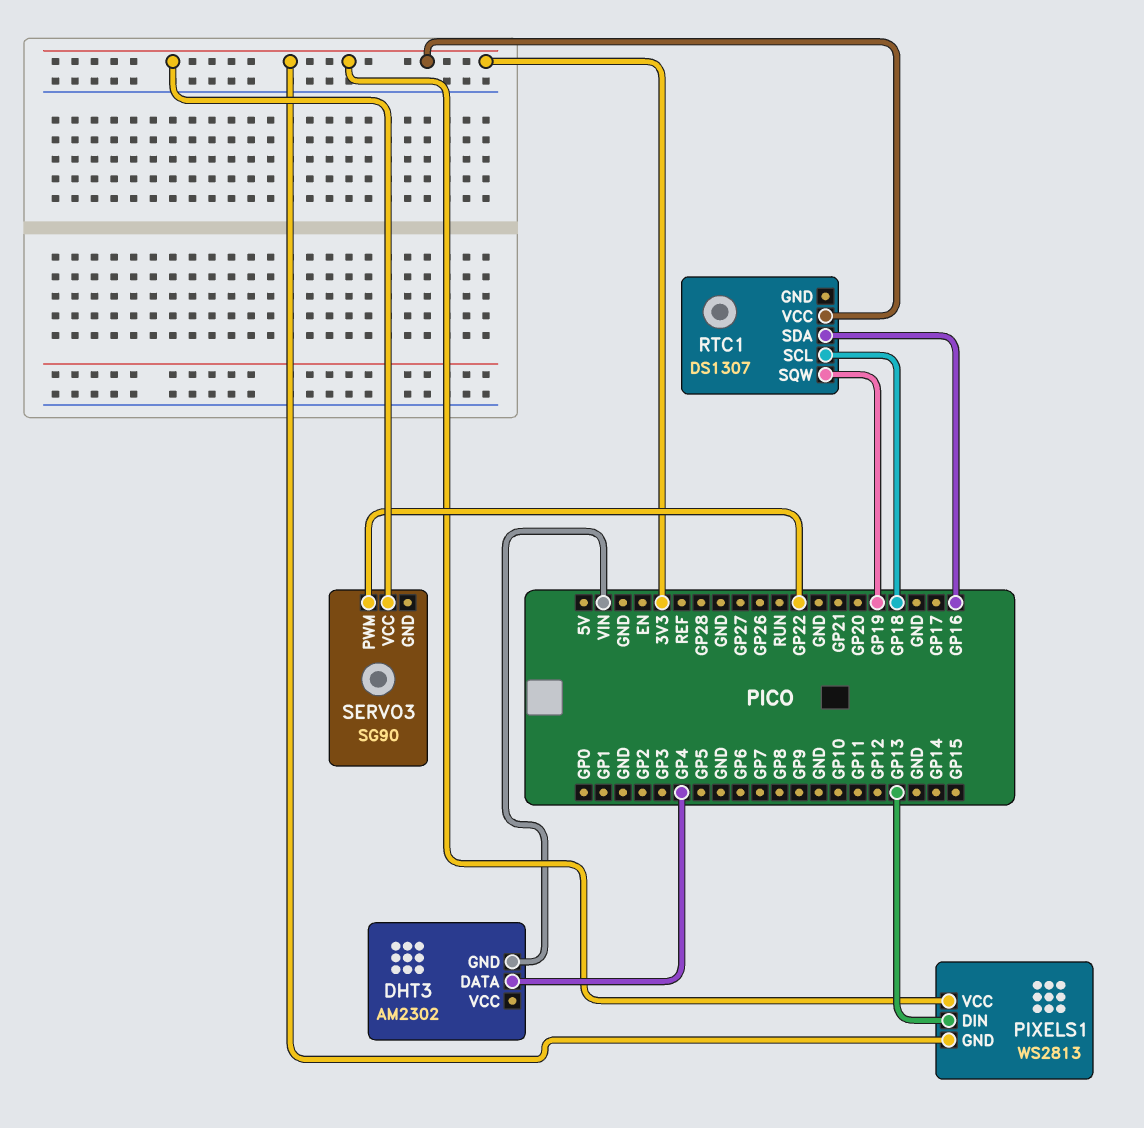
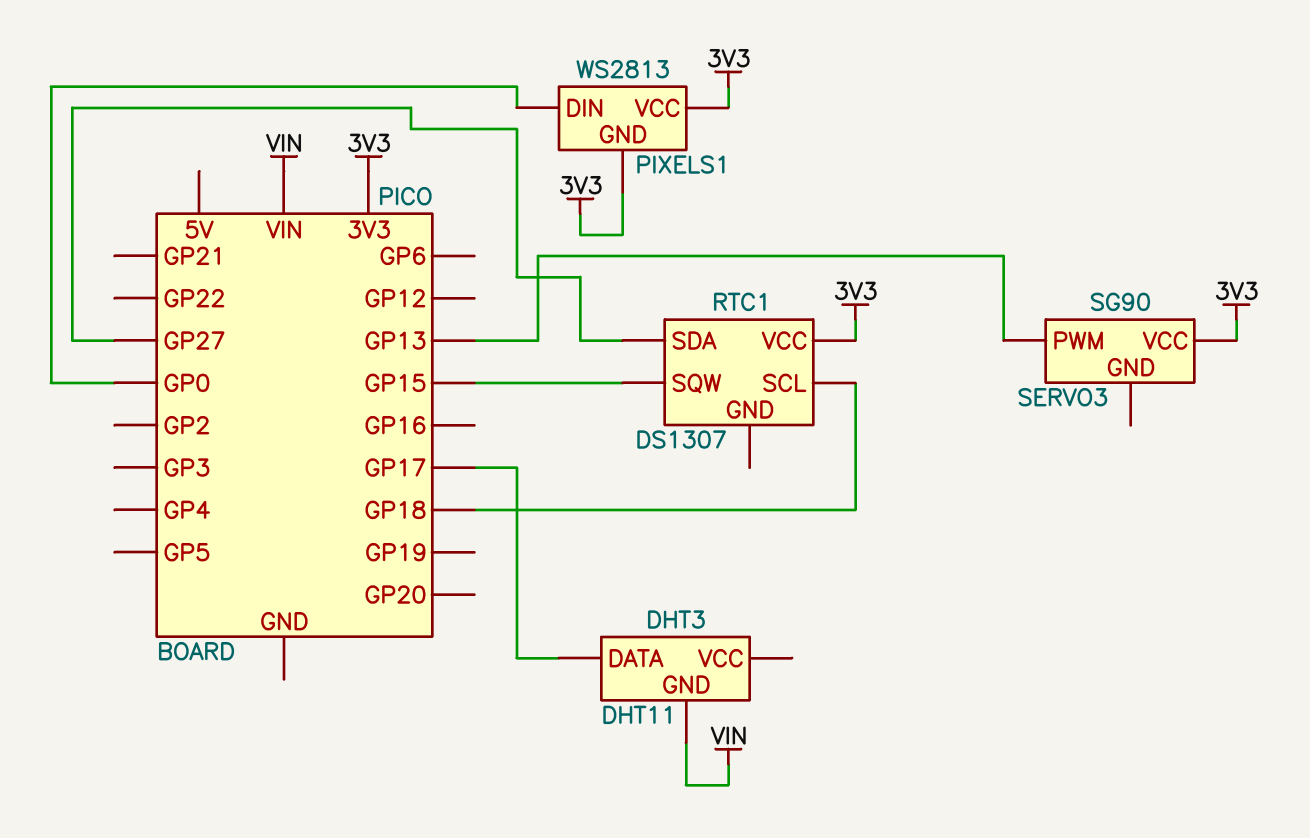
DHT3: AM2302 -> DHT11
DHT3 pin DATA: GP4 -> GP17
PIXELS1 pin DIN: GP13 -> GP0
RTC1 pin SDA: GP16 -> GP27
RTC1 pin SQW: GP19 -> GP15
SERVO3 pin PWM: GP22 -> GP13

